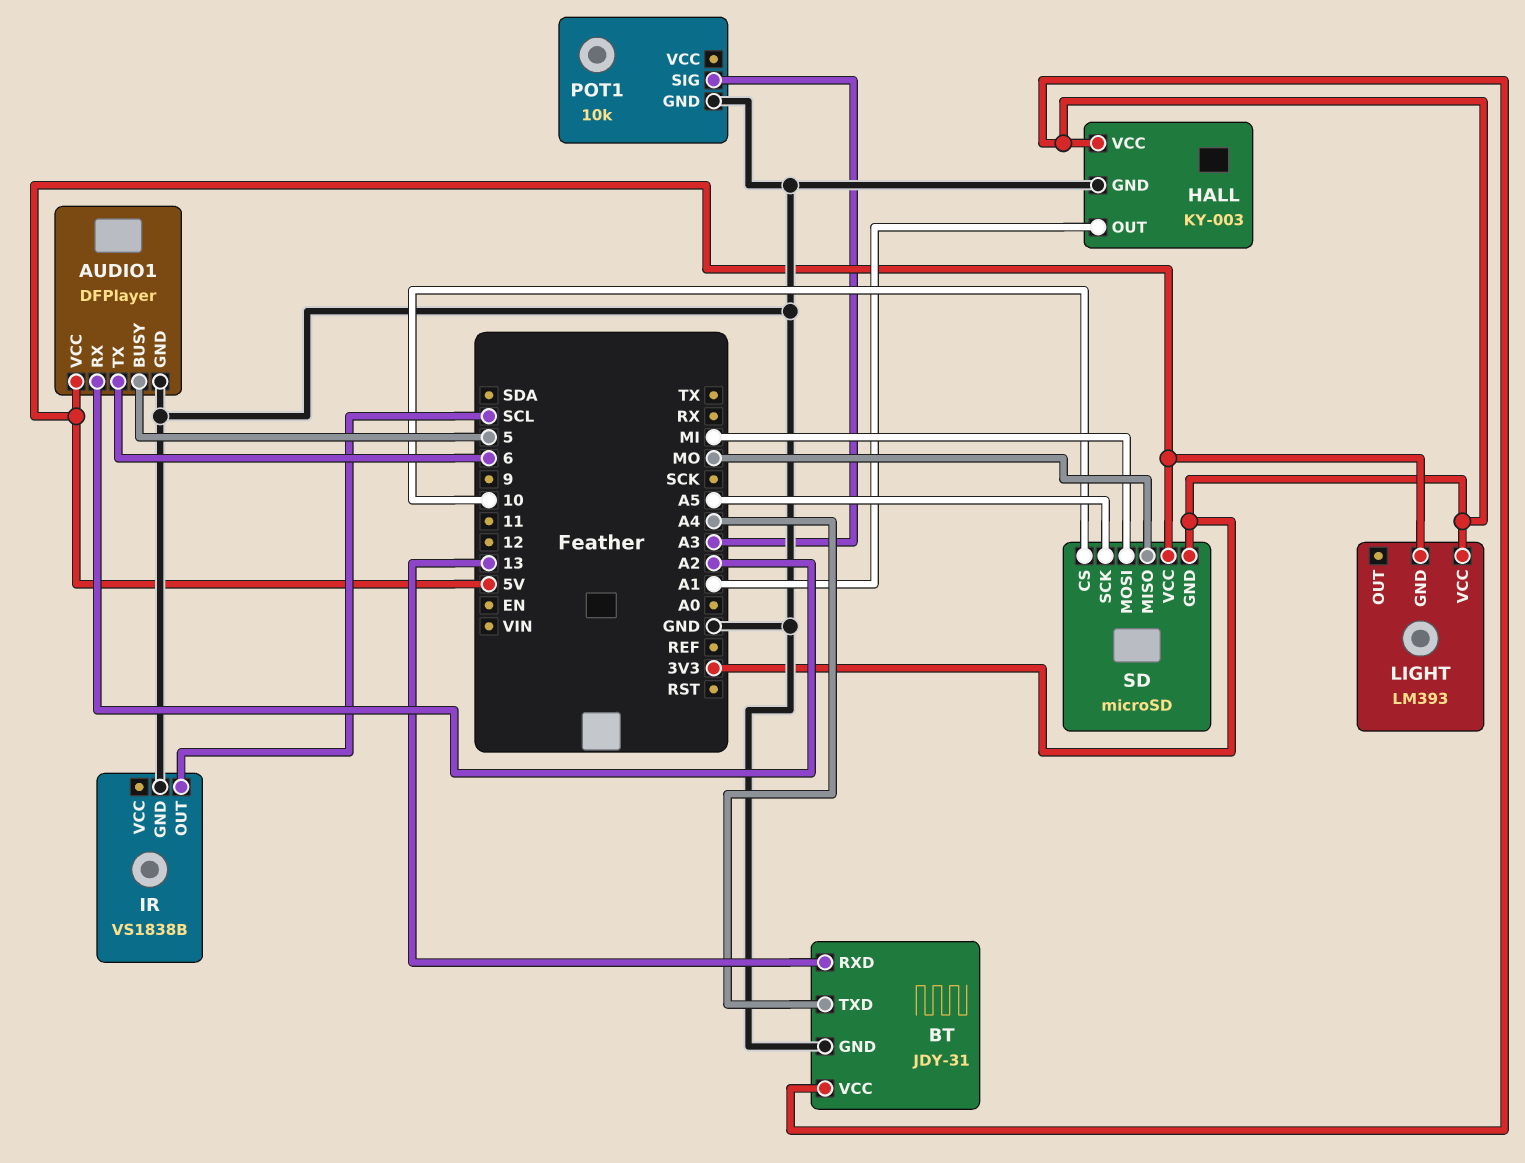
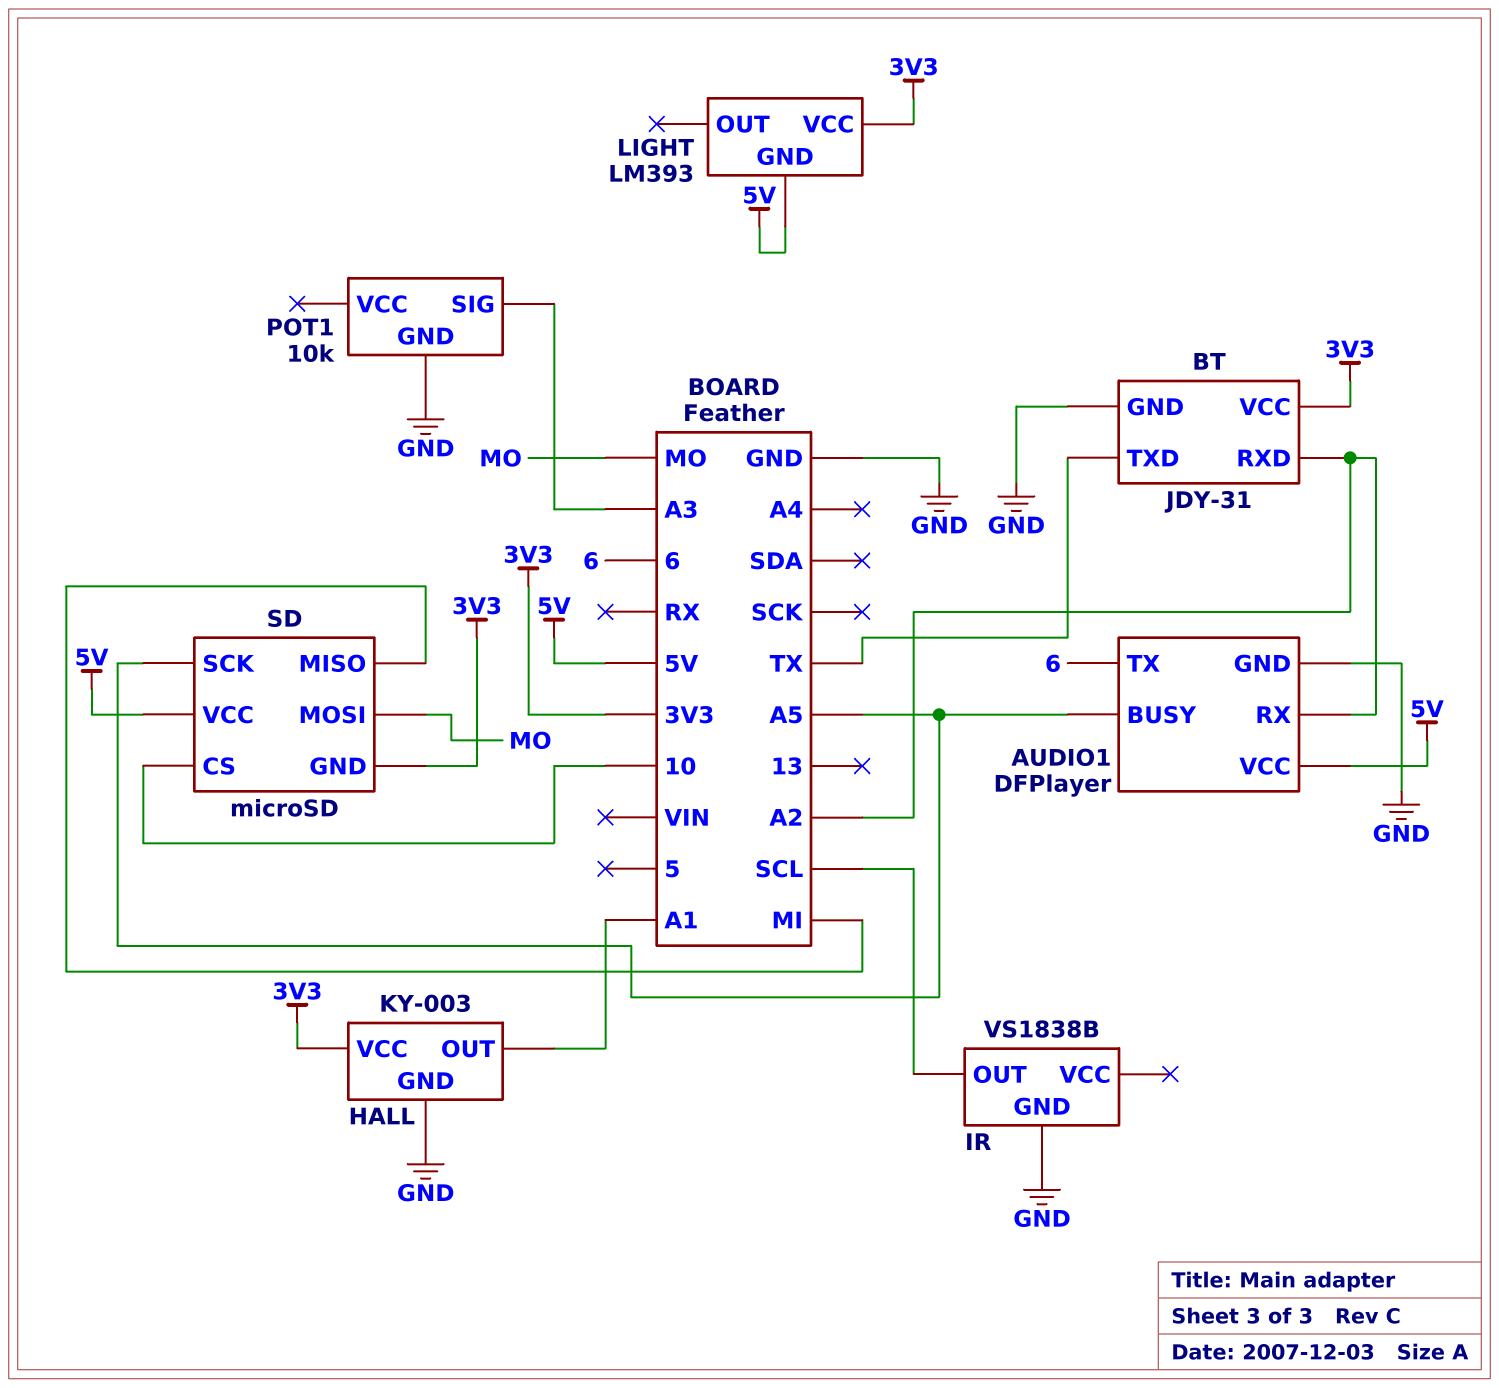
AUDIO1 pin BUSY: 5 -> A5
BT pin RXD: 13 -> A2
BT pin TXD: A4 -> TX
SD pin MISO: MO -> MI
SD pin MOSI: MI -> MO

